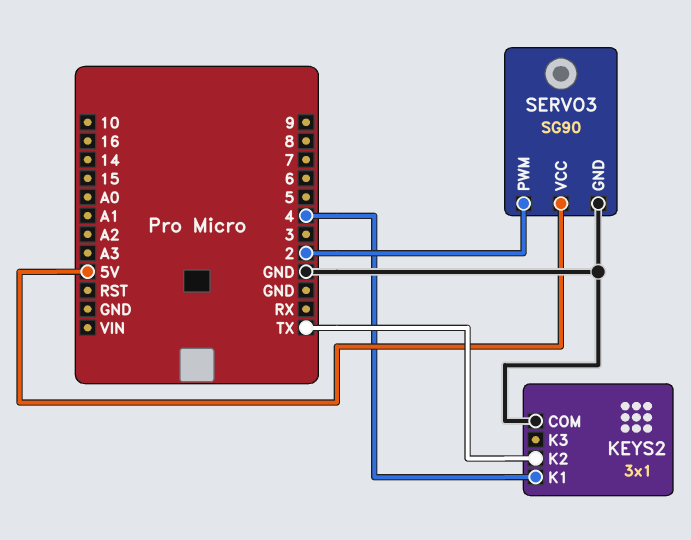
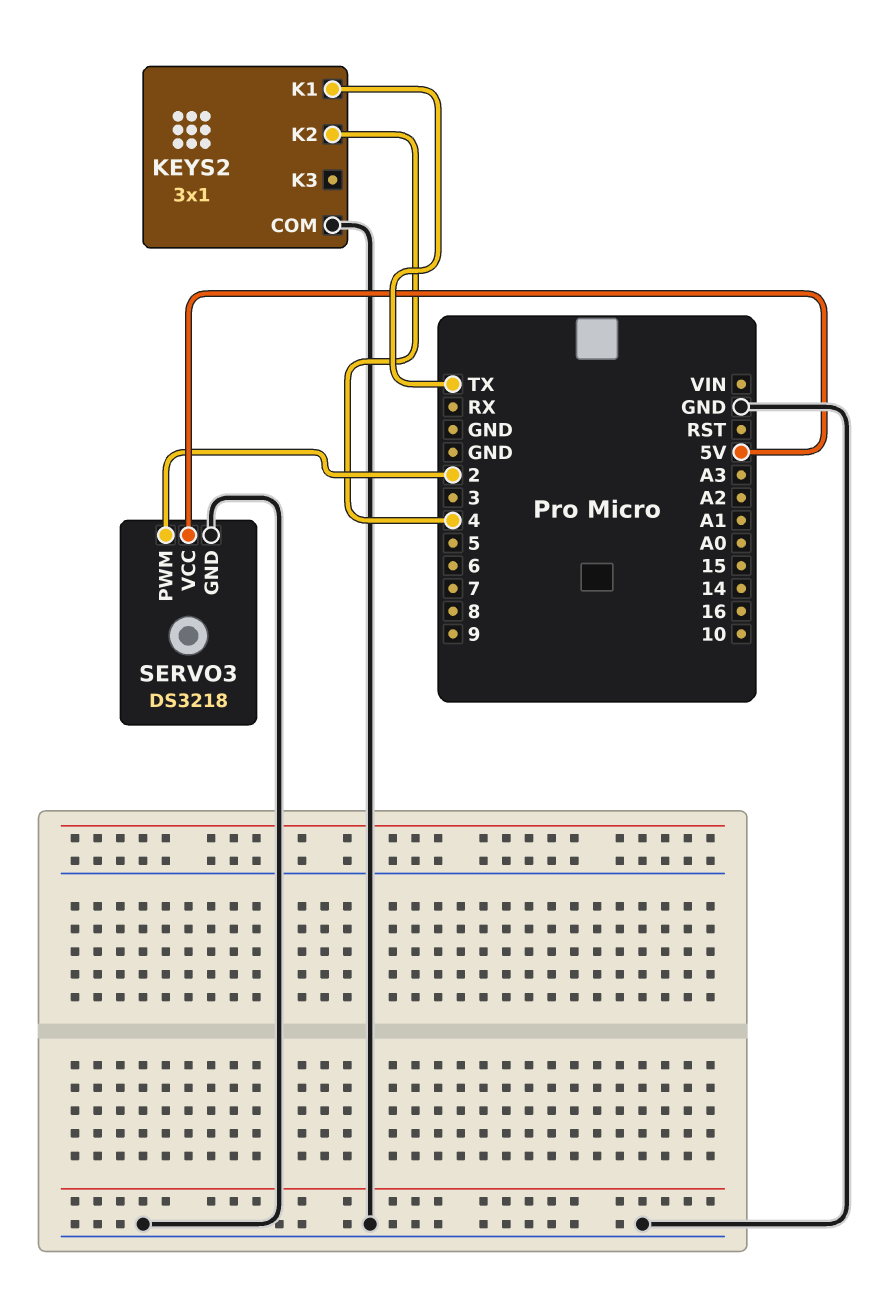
KEYS2 pin K1: 4 -> TX
KEYS2 pin K2: TX -> 4
SERVO3: SG90 -> DS3218

